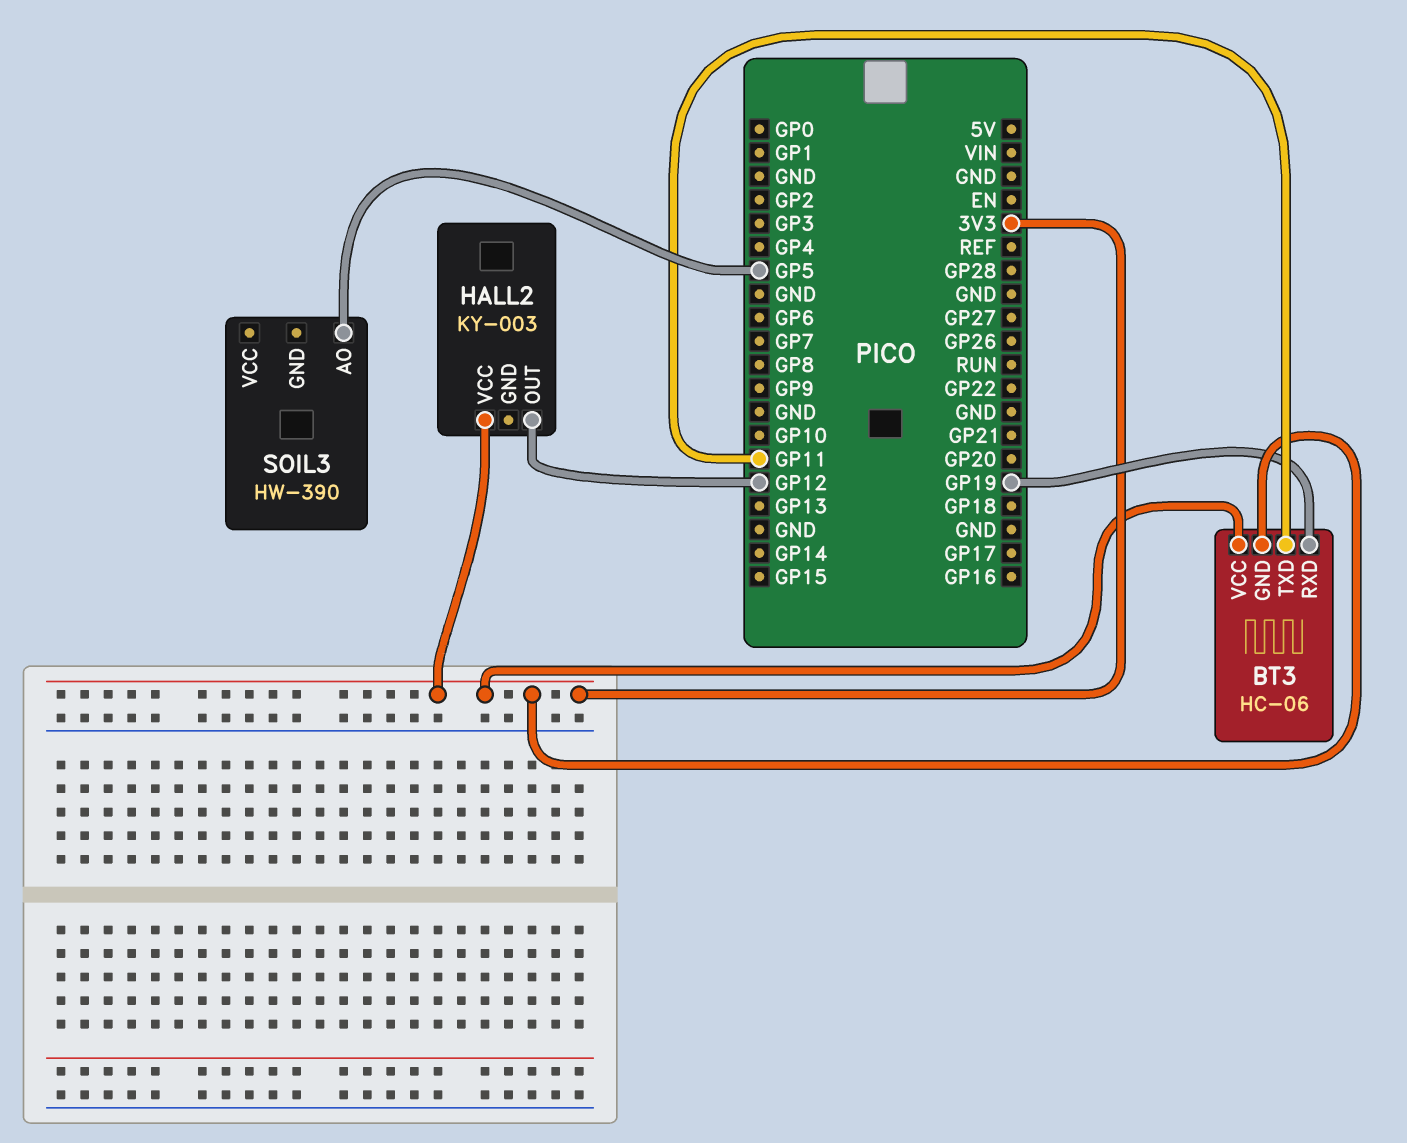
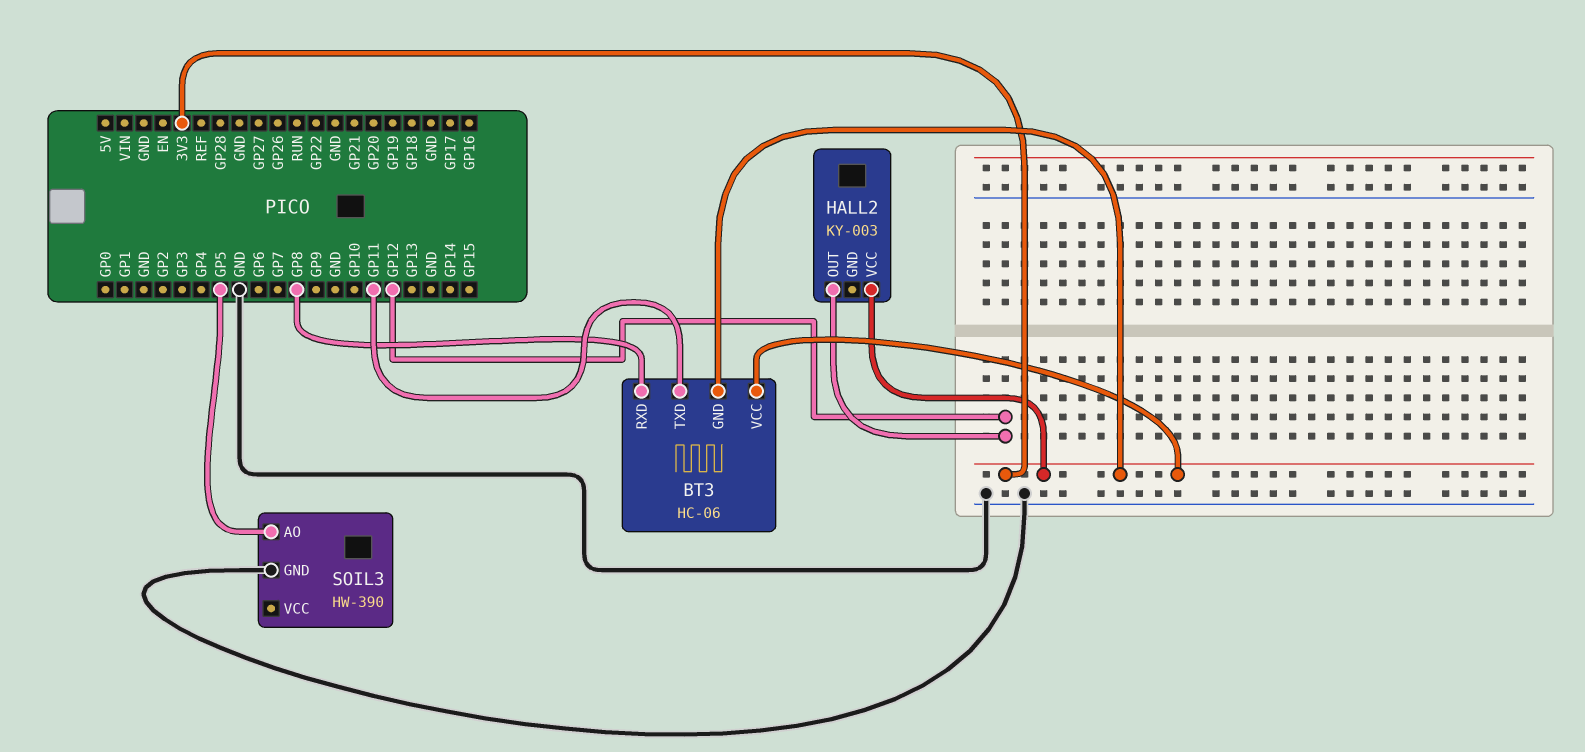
BT3 pin RXD: GP19 -> GP8
SOIL3 pin GND: none -> GND

